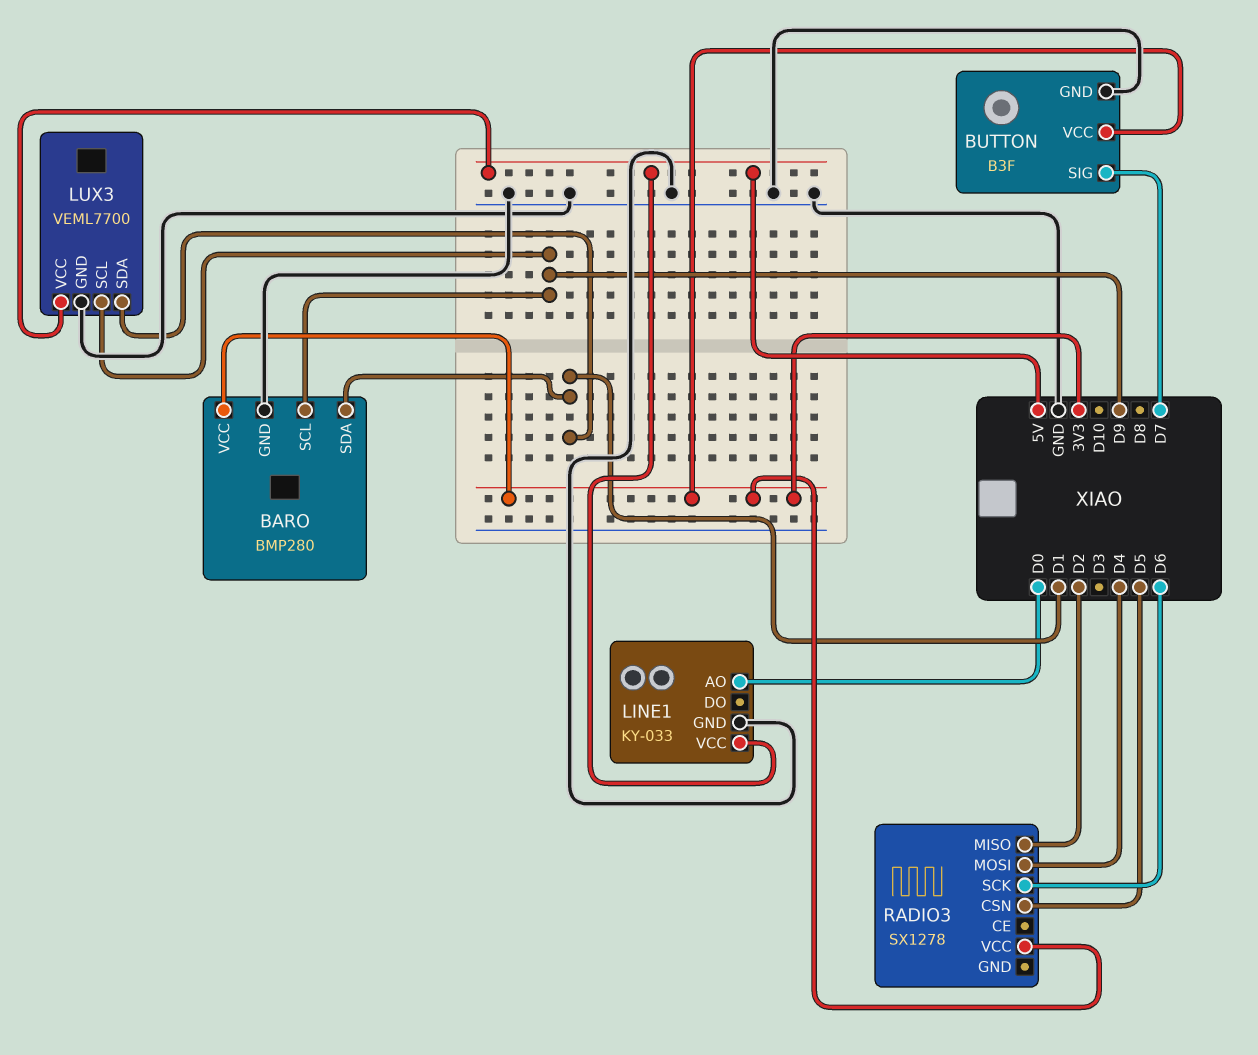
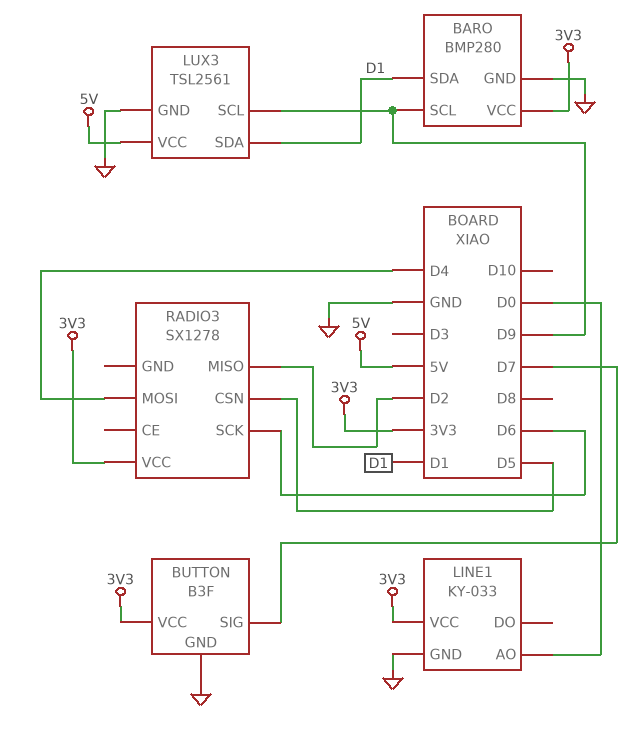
LINE1 pin VCC: 5V -> 3V3
LUX3: VEML7700 -> TSL2561

